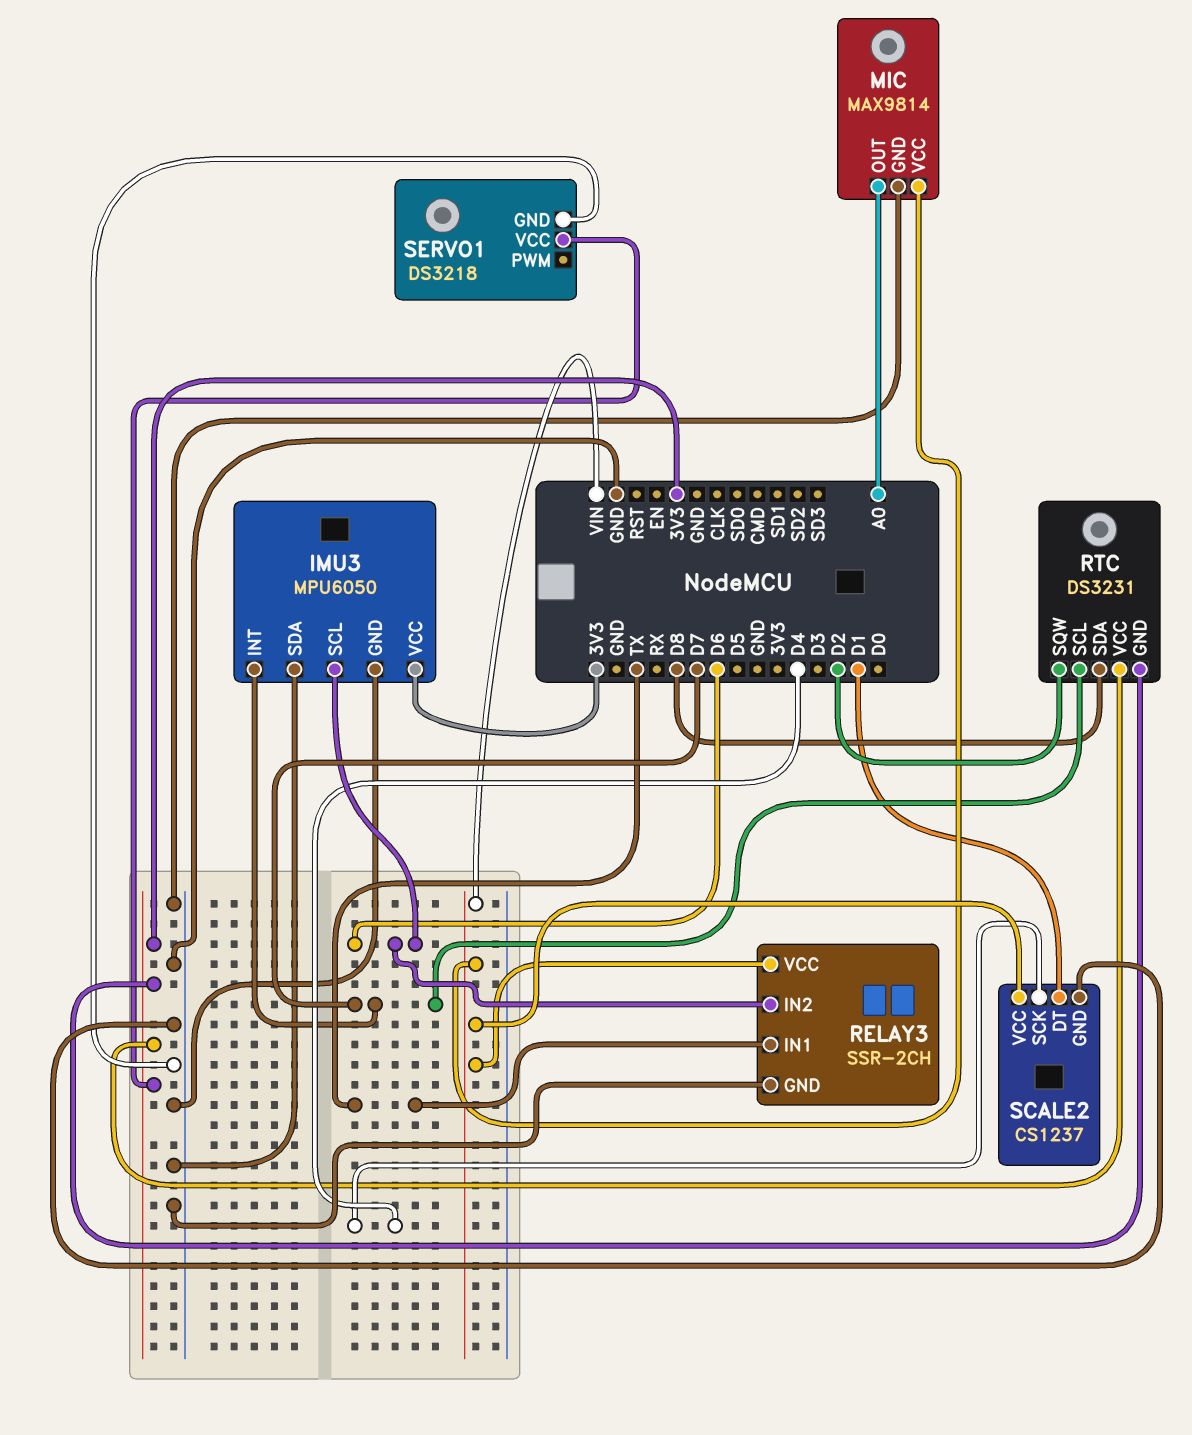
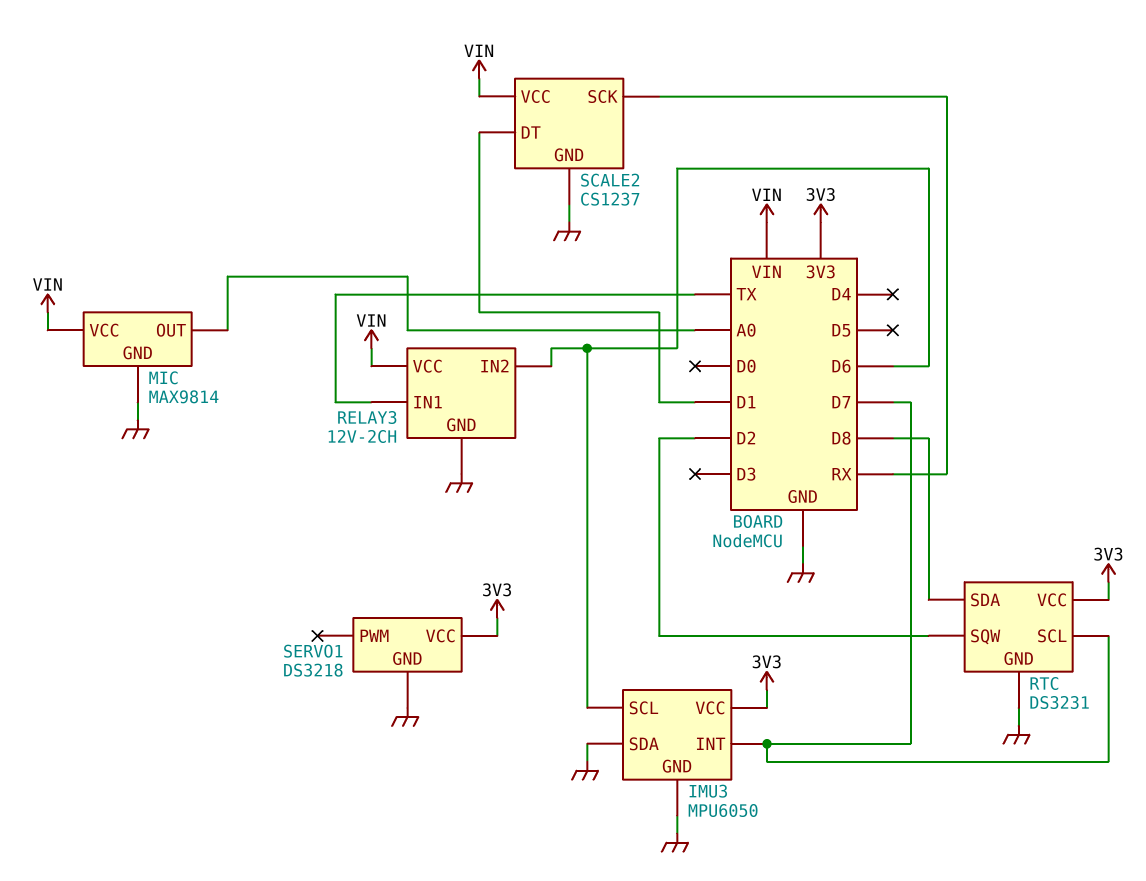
RELAY3: SSR-2CH -> 12V-2CH
RTC pin GND: 3V3 -> GND
SCALE2 pin SCK: D4 -> RX

